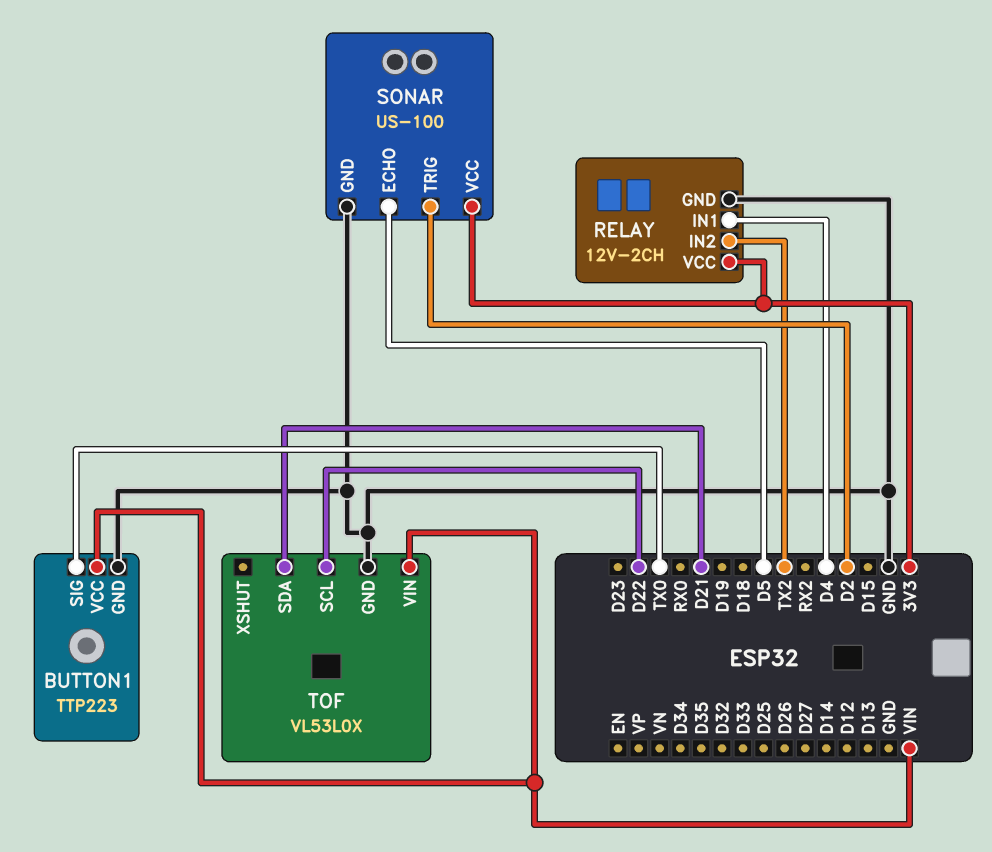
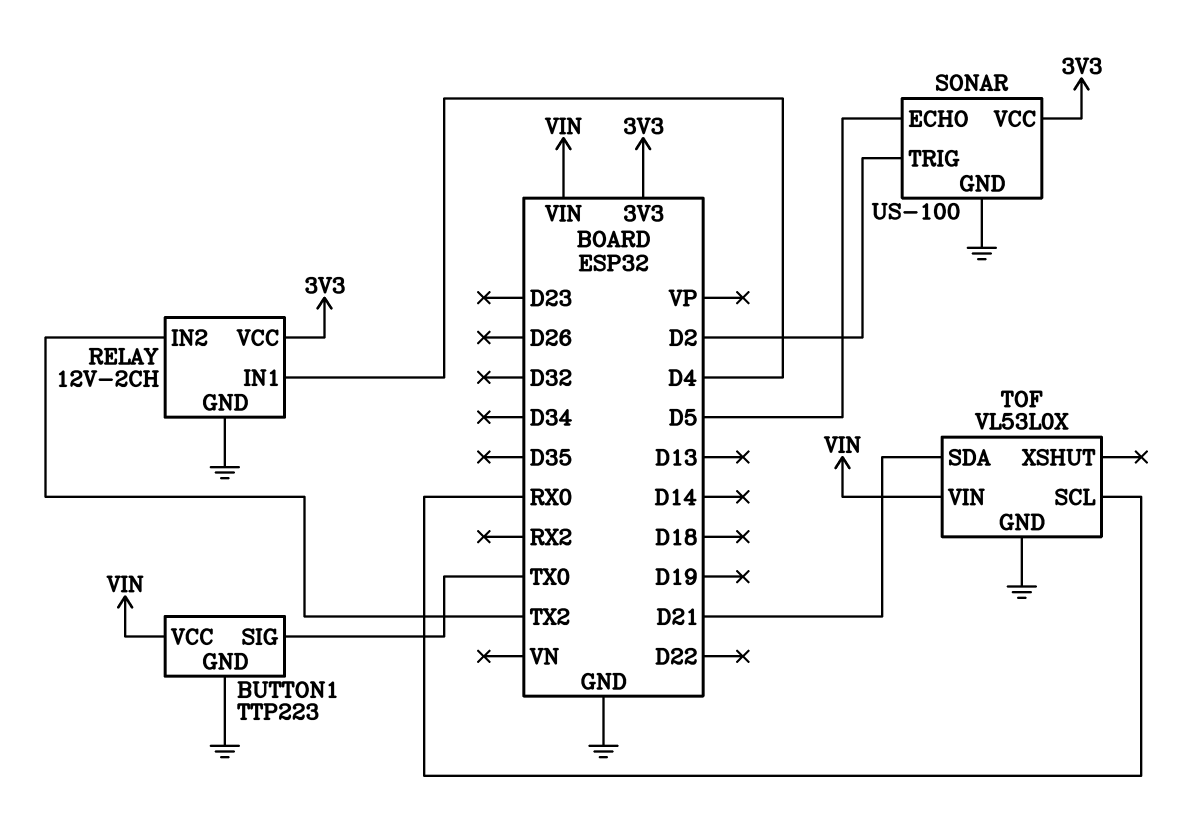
TOF pin SCL: D22 -> RX0

